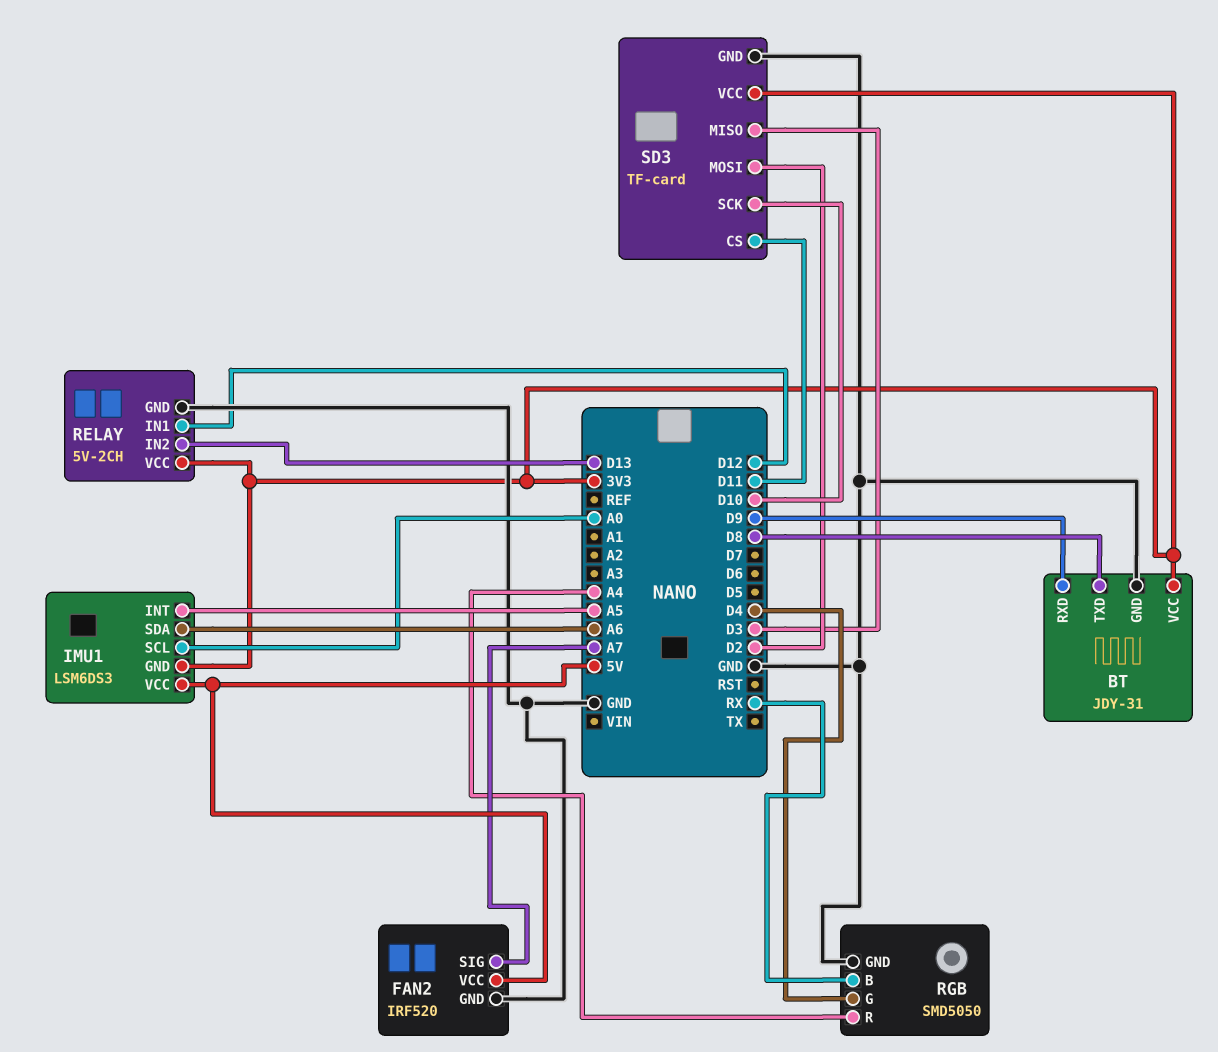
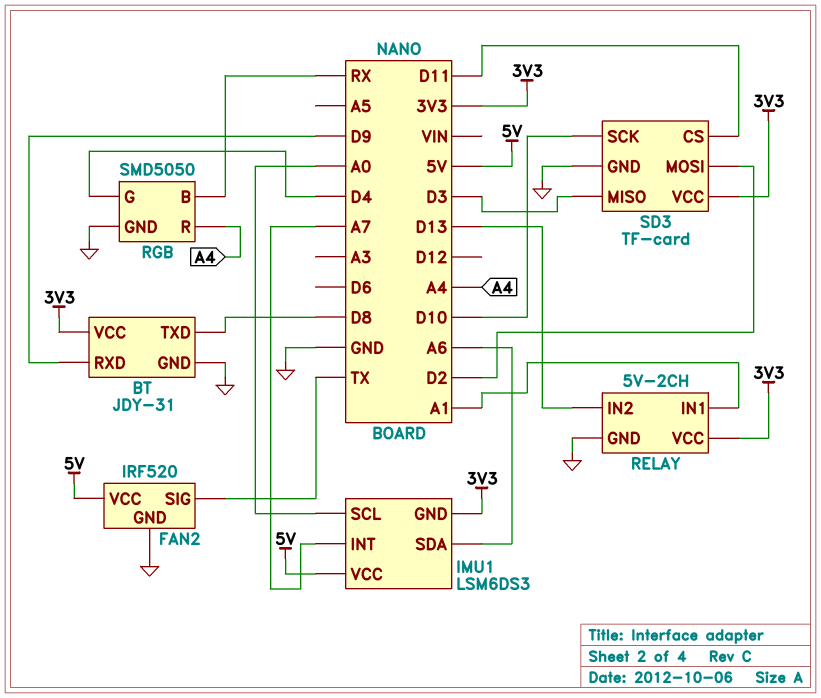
FAN2 pin SIG: A7 -> TX
IMU1 pin INT: A5 -> A7
RELAY pin IN1: D12 -> A1

